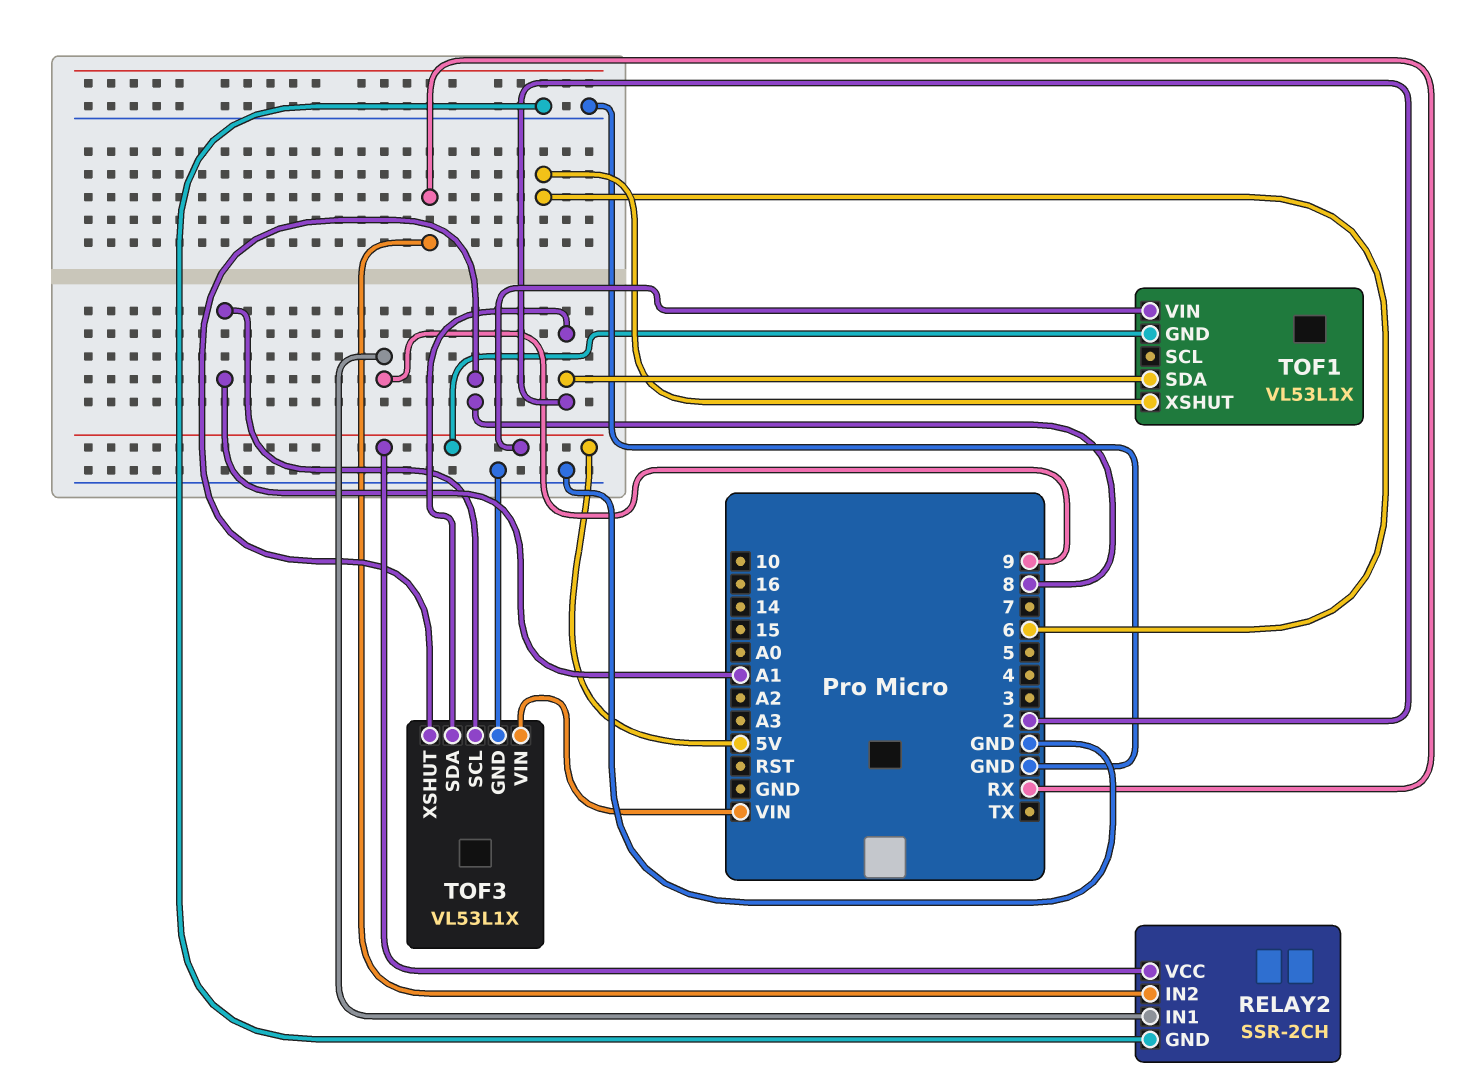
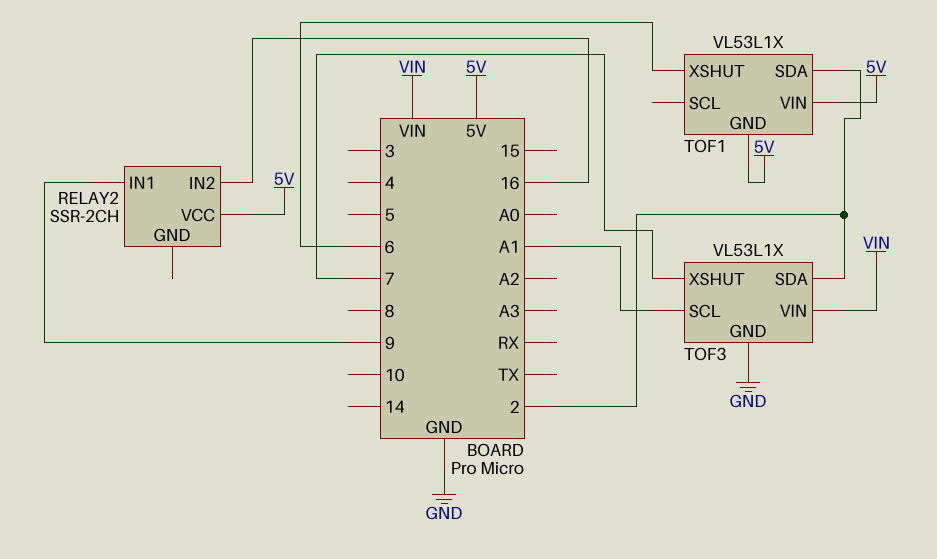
RELAY2 pin GND: GND -> none
RELAY2 pin IN2: RX -> 16
TOF3 pin XSHUT: 8 -> 7

